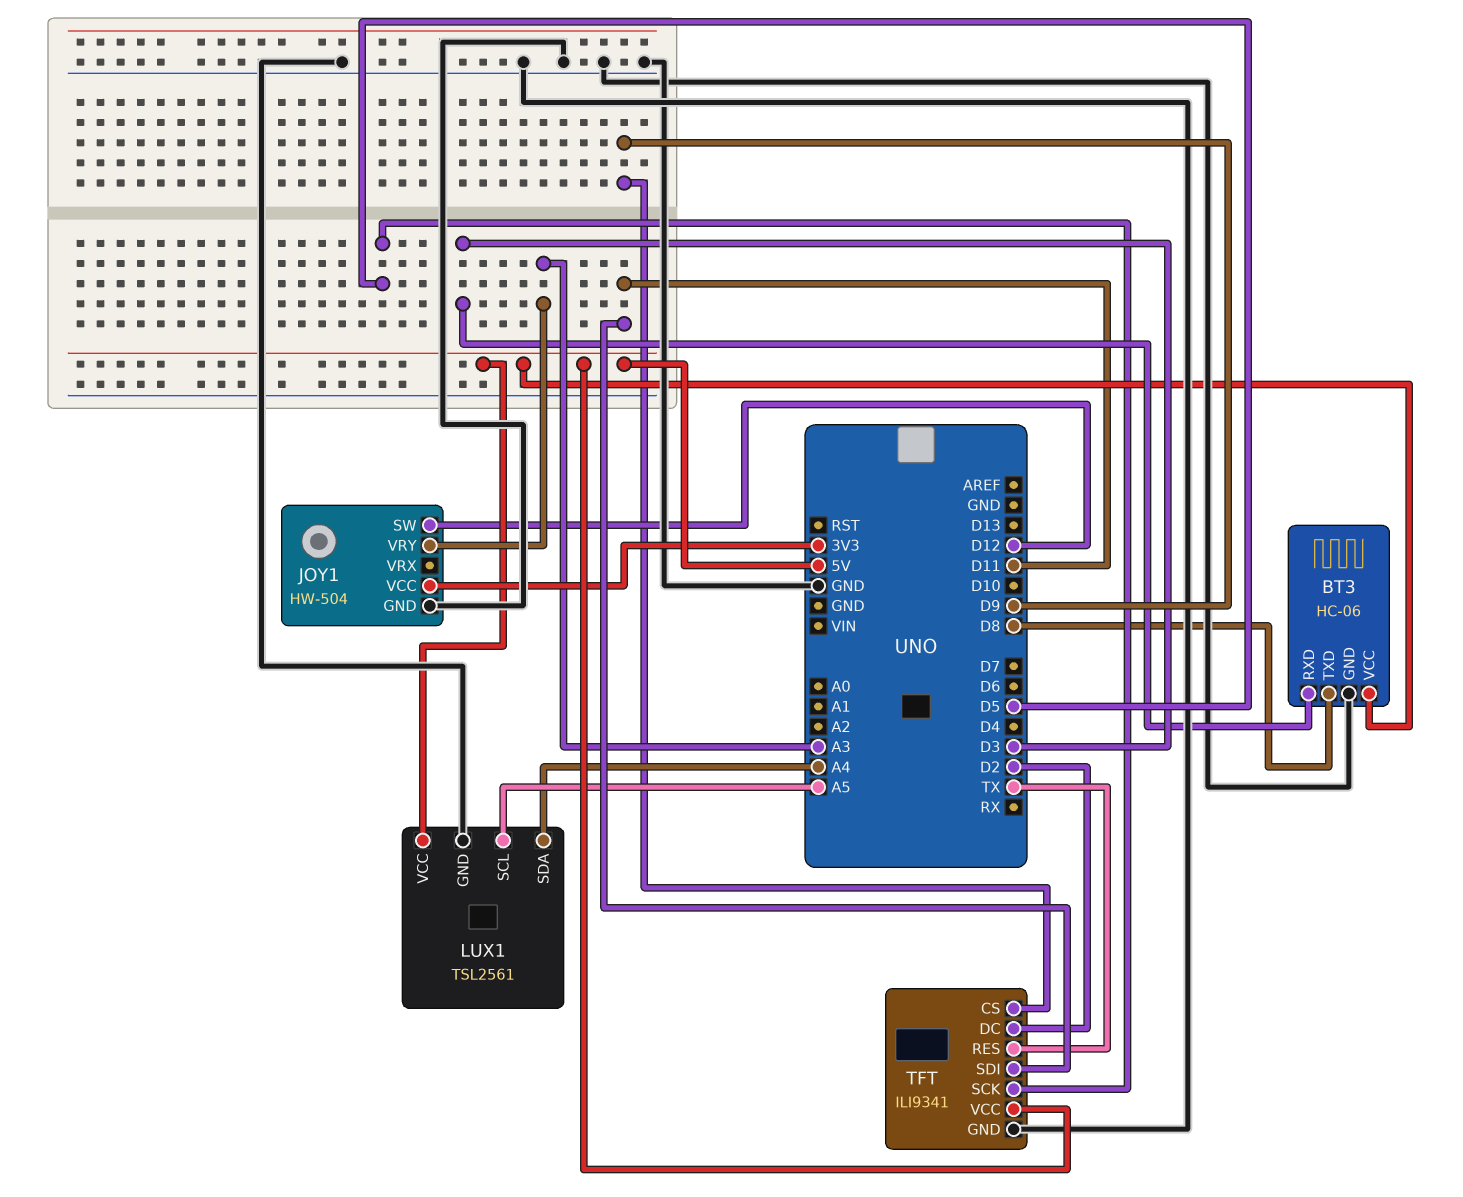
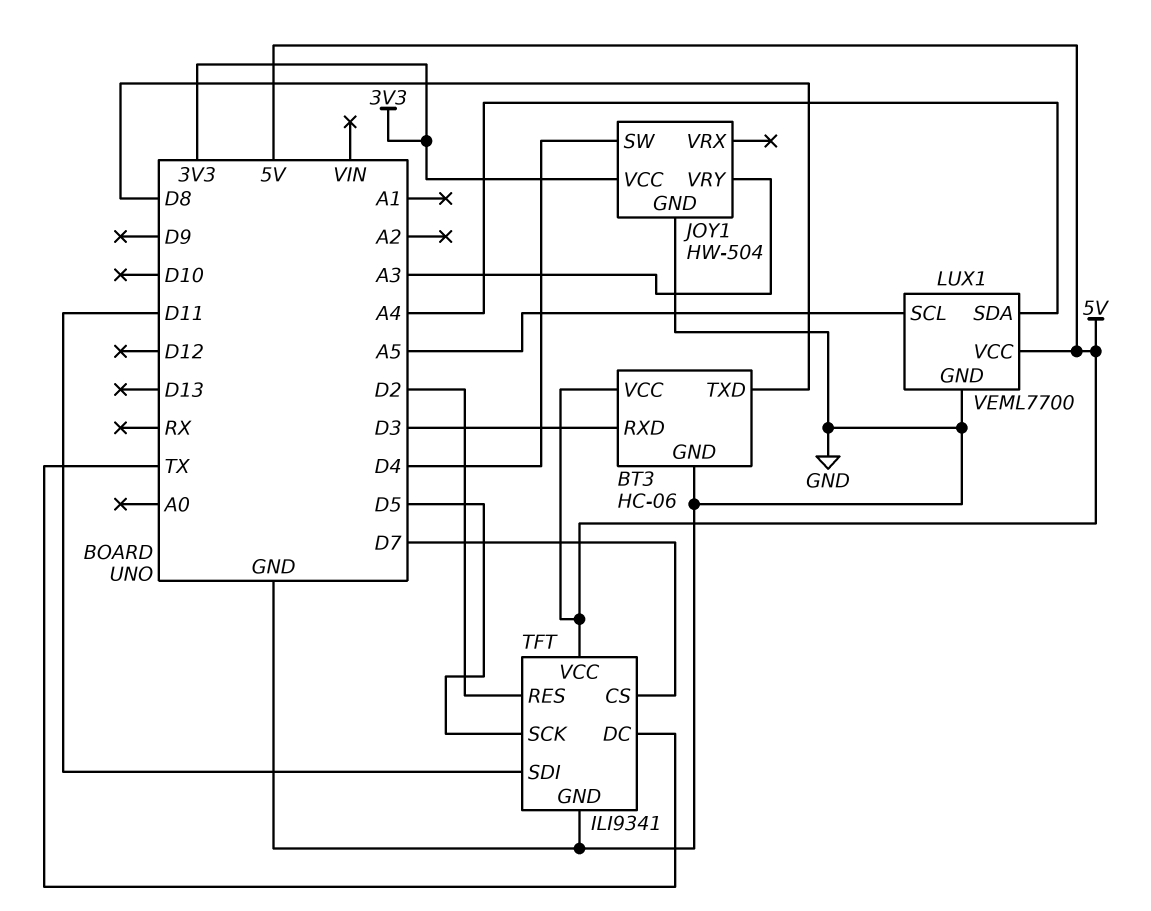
JOY1 pin SW: D12 -> D4
LUX1: TSL2561 -> VEML7700
TFT pin CS: D9 -> D7
TFT pin DC: D2 -> TX
TFT pin RES: TX -> D2

